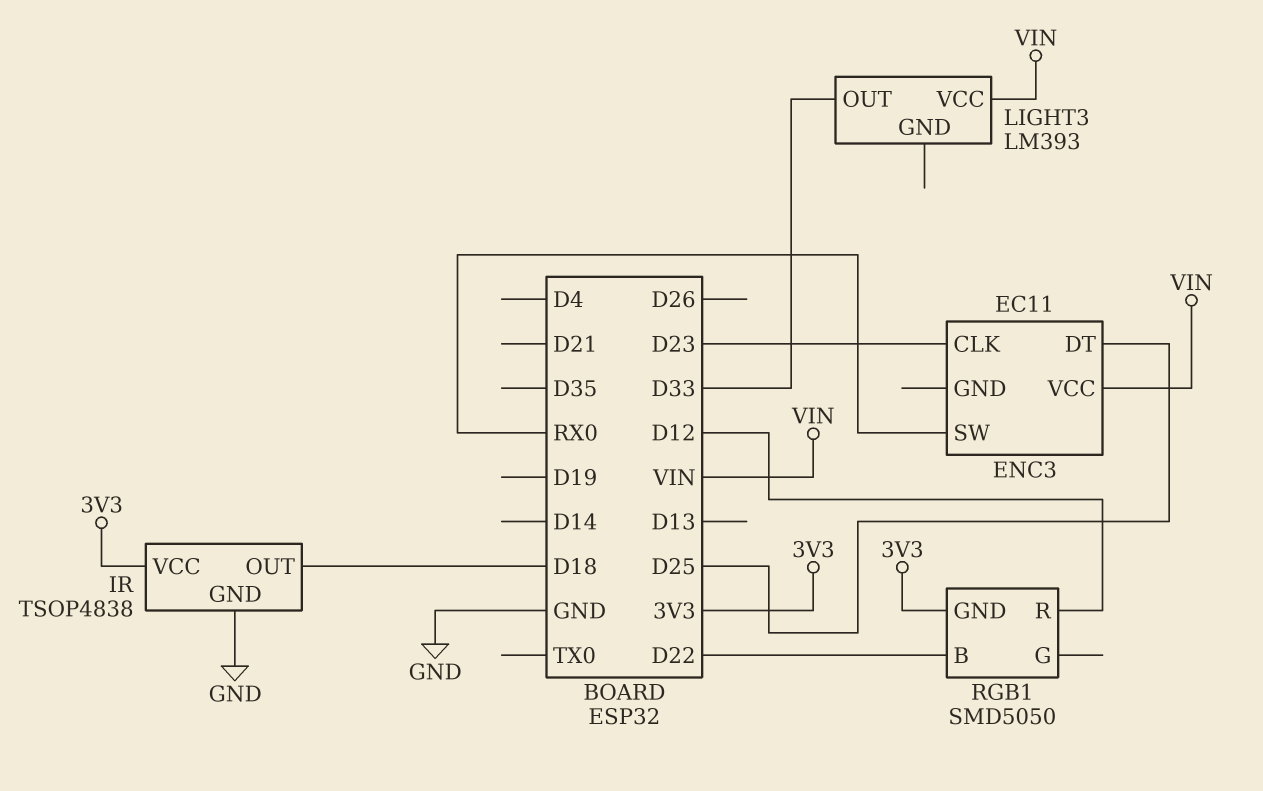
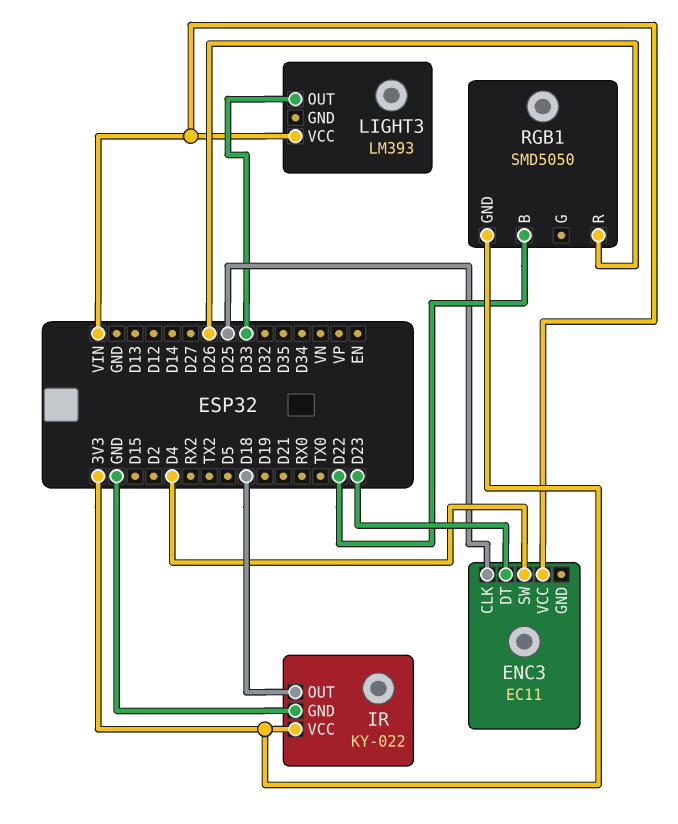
ENC3 pin CLK: D23 -> D25
ENC3 pin DT: D25 -> D23
ENC3 pin SW: RX0 -> D4
IR: TSOP4838 -> KY-022
RGB1 pin R: D12 -> D26

